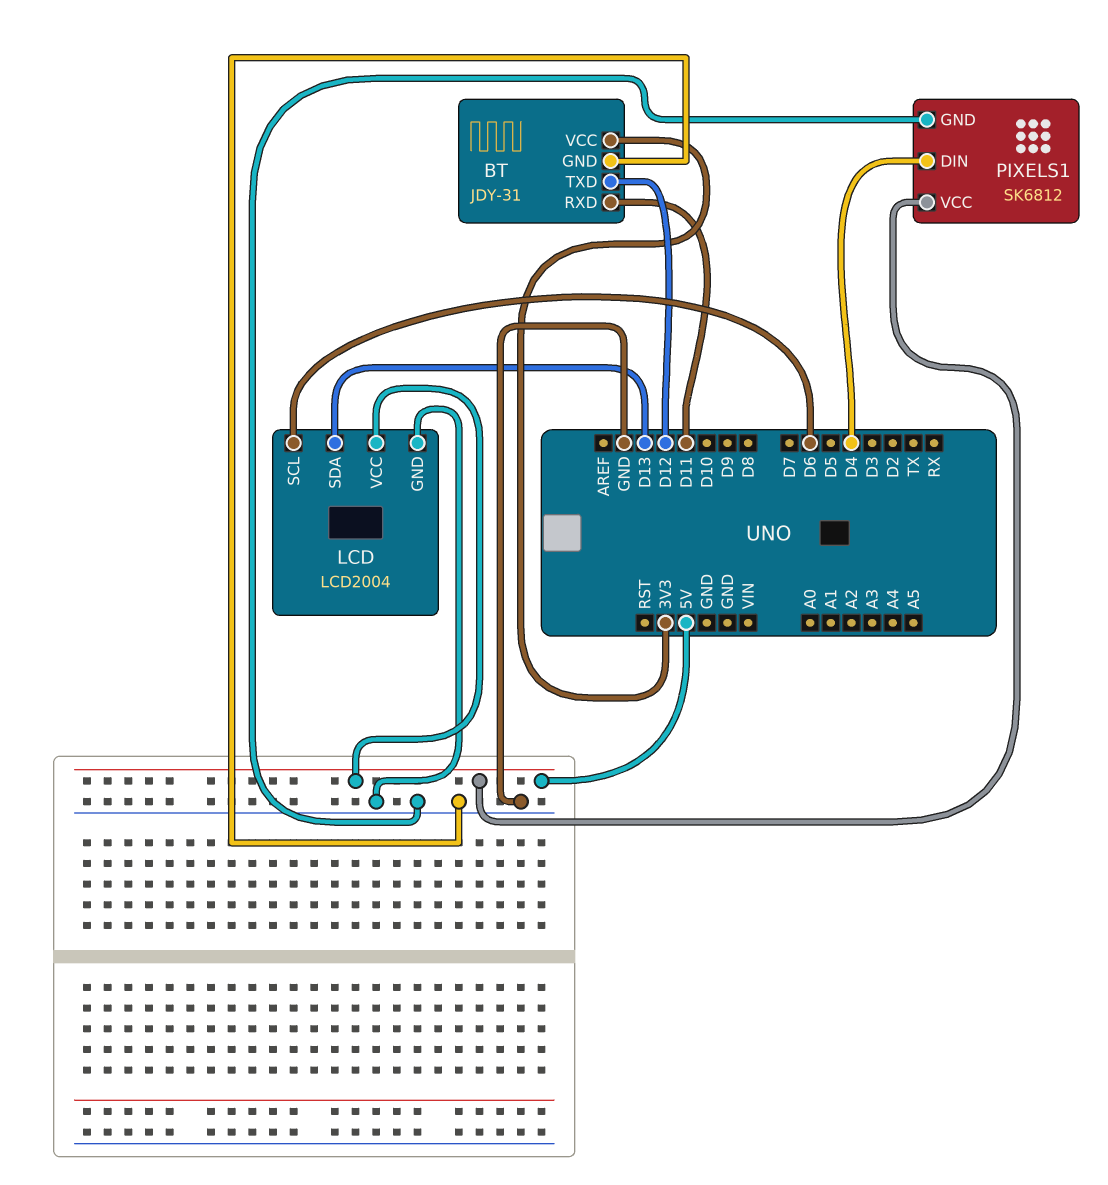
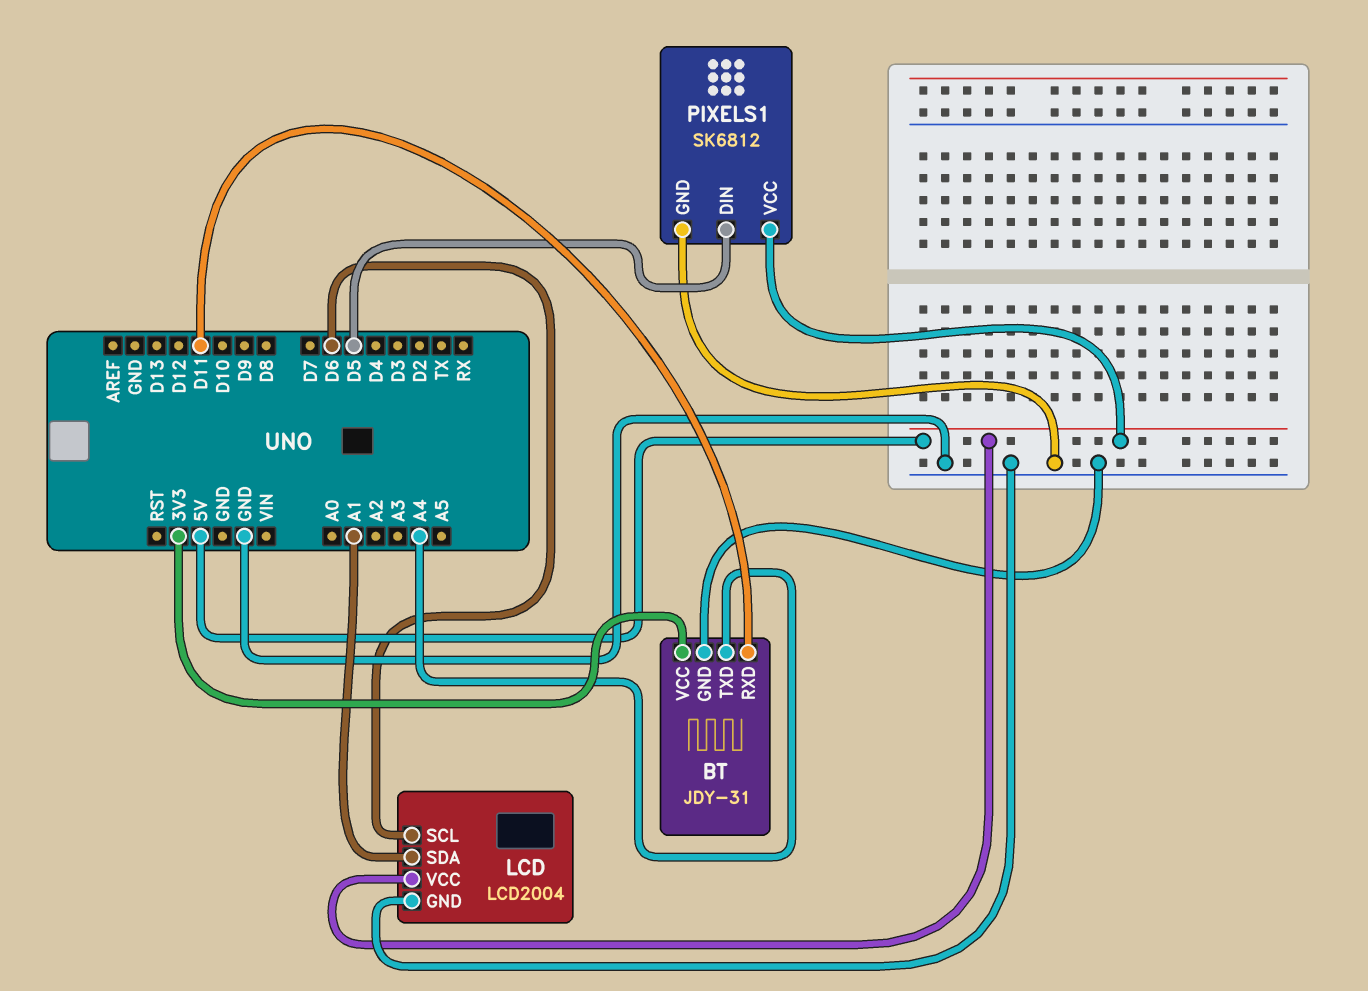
BT pin TXD: D12 -> A4
LCD pin SDA: D13 -> A1
PIXELS1 pin DIN: D4 -> D5

